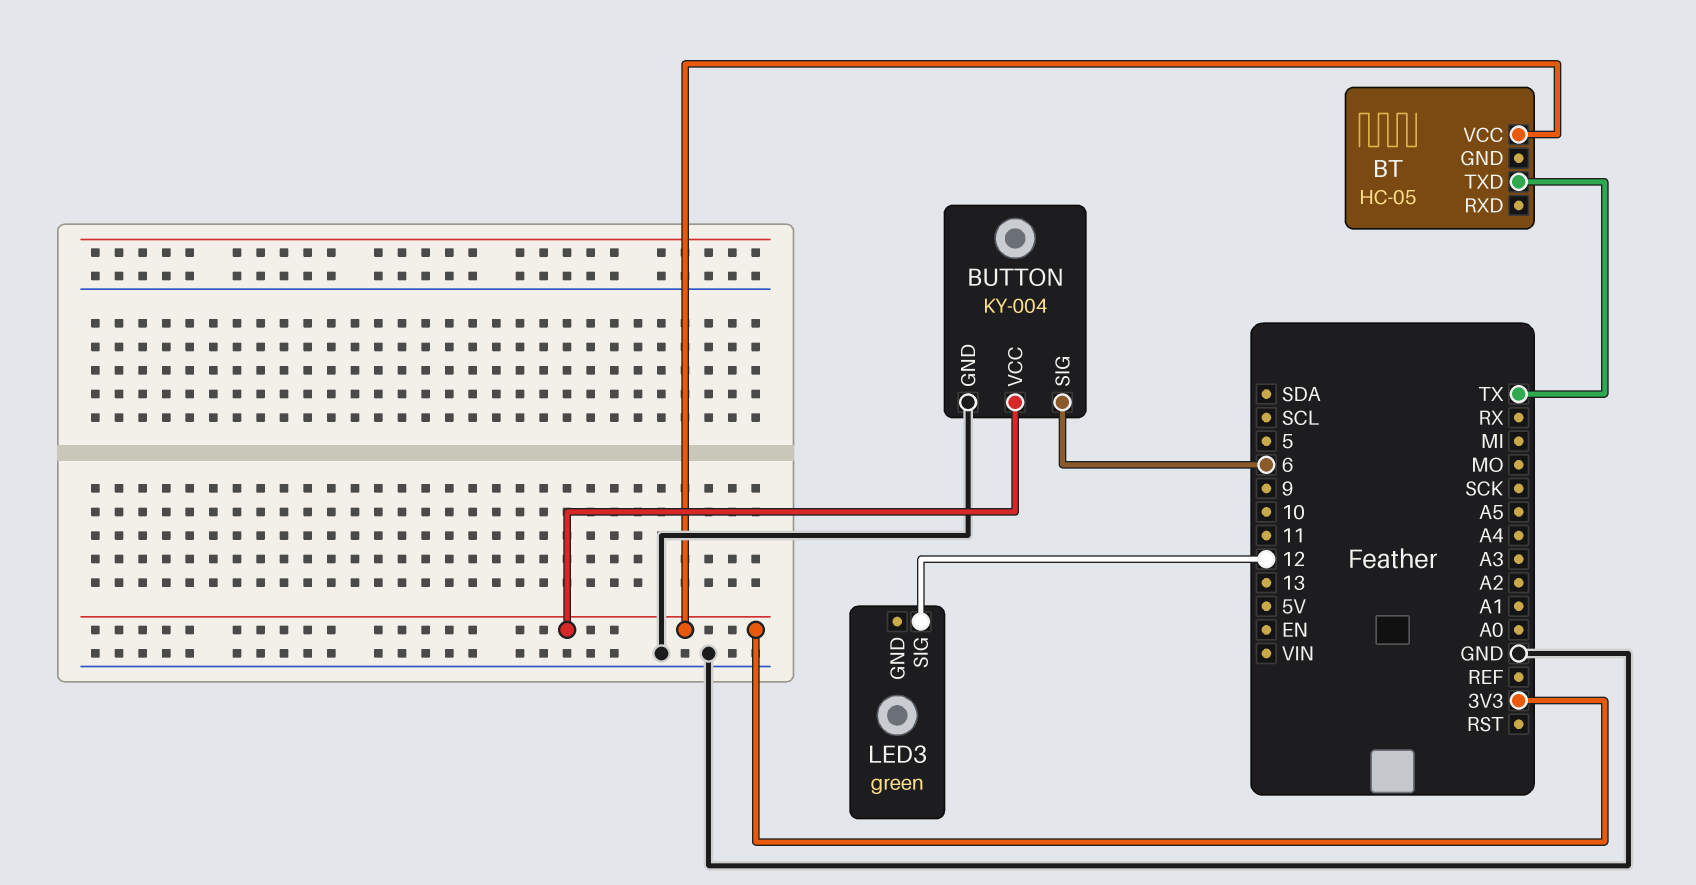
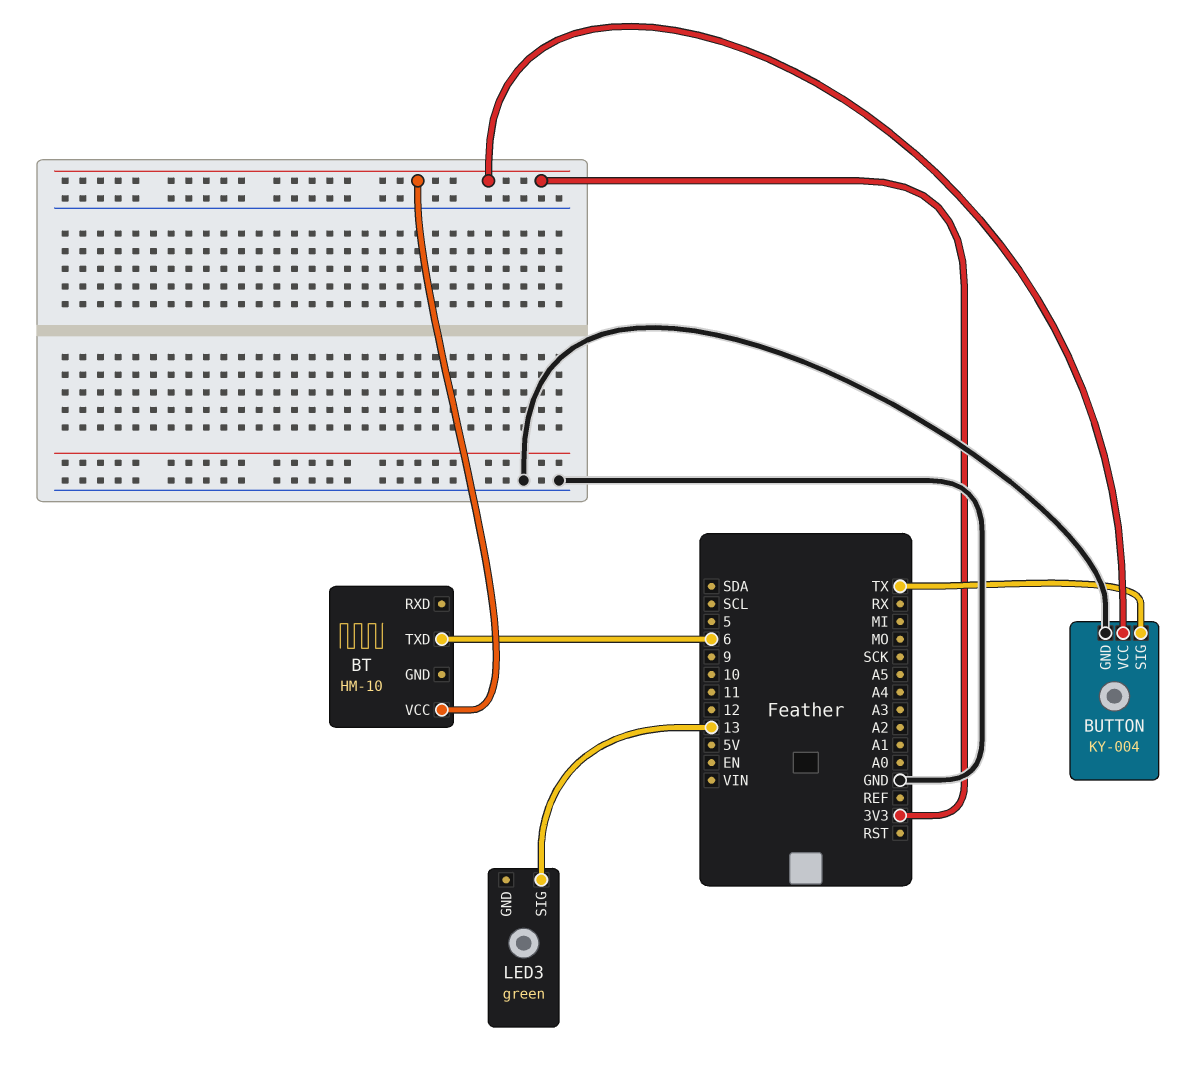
BT: HC-05 -> HM-10
BT pin TXD: TX -> 6
BUTTON pin SIG: 6 -> TX
LED3 pin SIG: 12 -> 13

